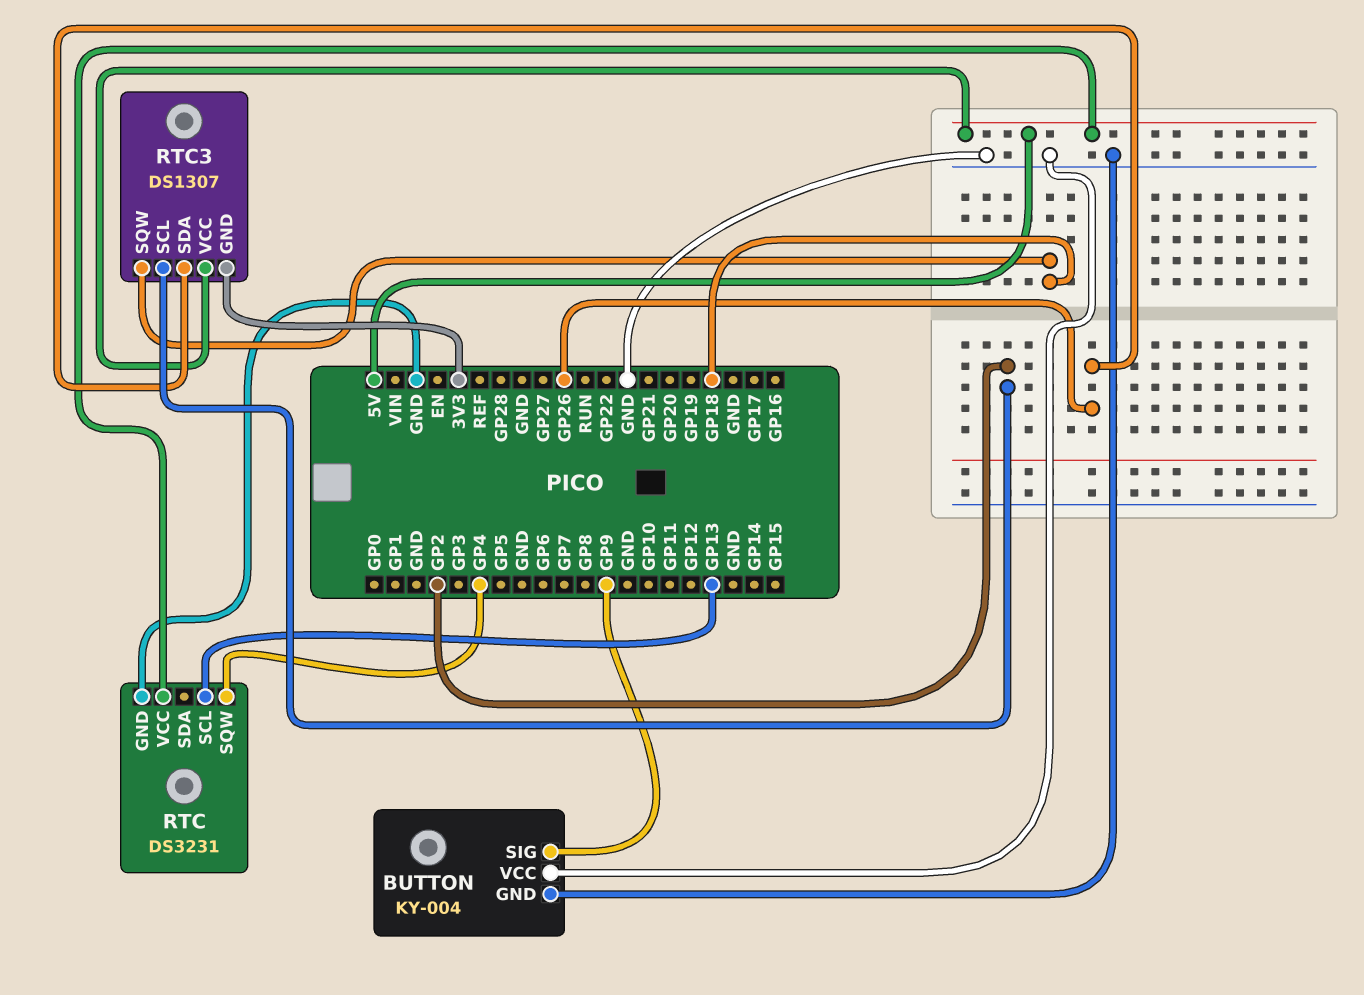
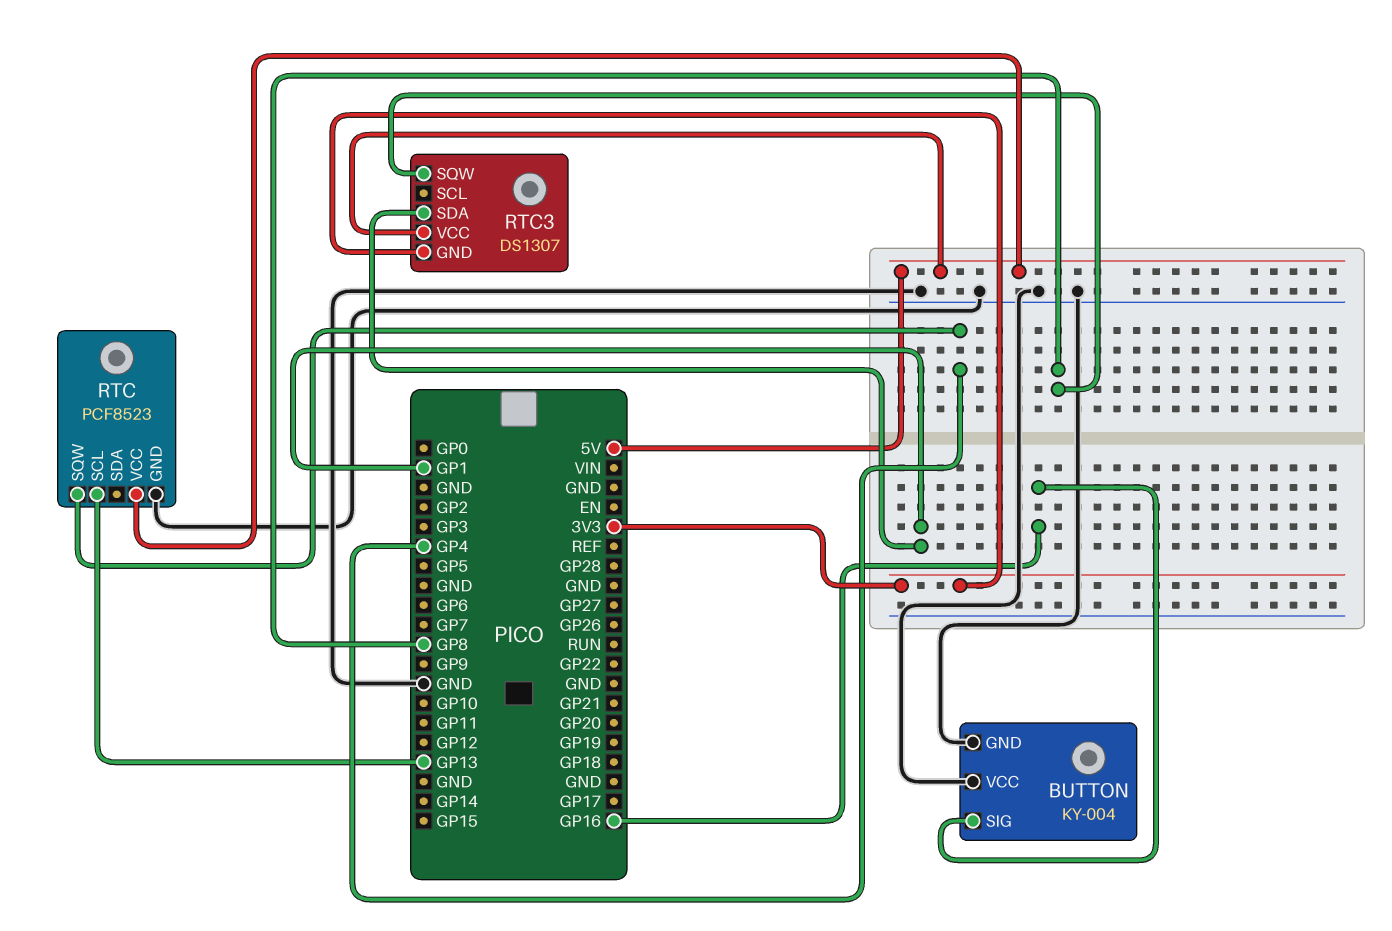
BUTTON pin SIG: GP9 -> GP16
RTC: DS3231 -> PCF8523
RTC3 pin SCL: GP2 -> none
RTC3 pin SDA: GP26 -> GP1
RTC3 pin SQW: GP18 -> GP8

